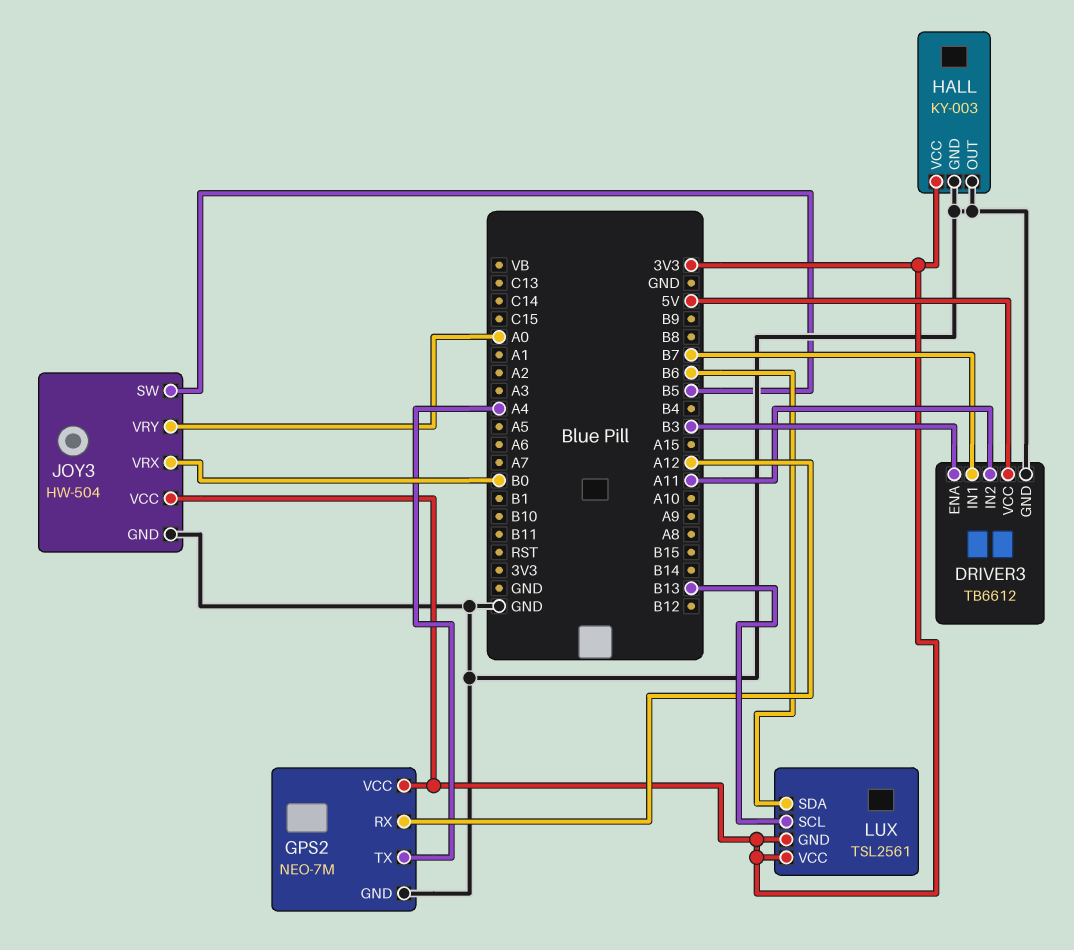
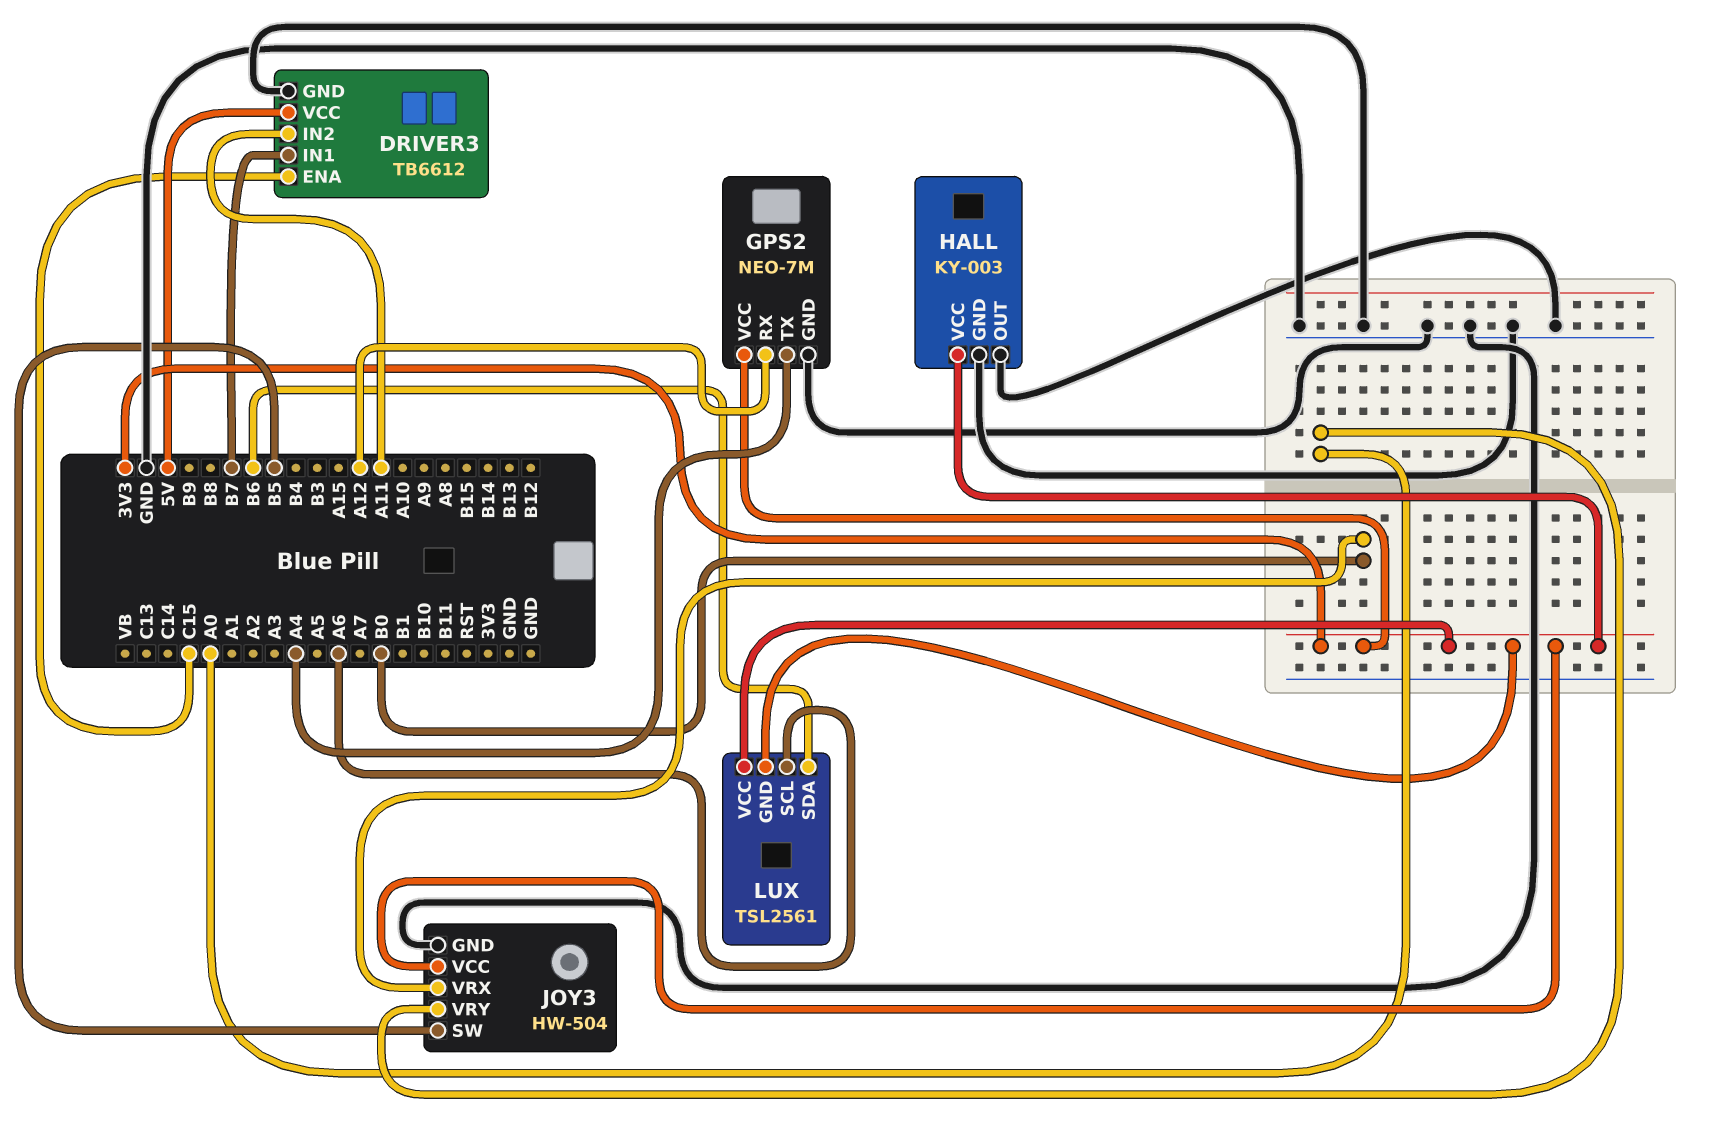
DRIVER3 pin ENA: B3 -> C15
LUX pin SCL: B13 -> A6

